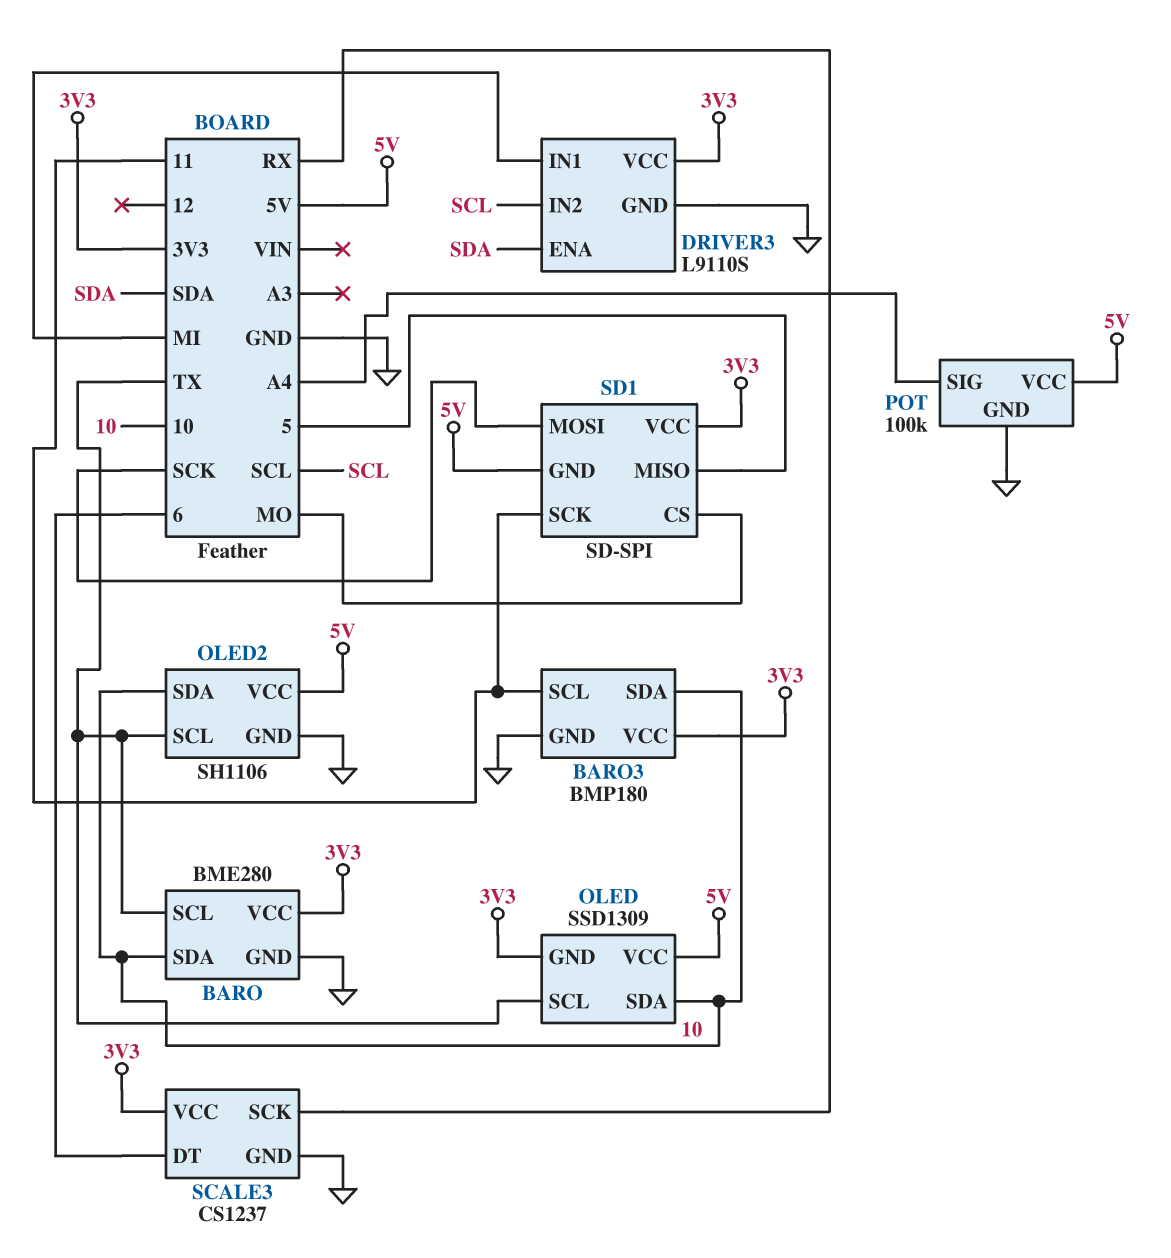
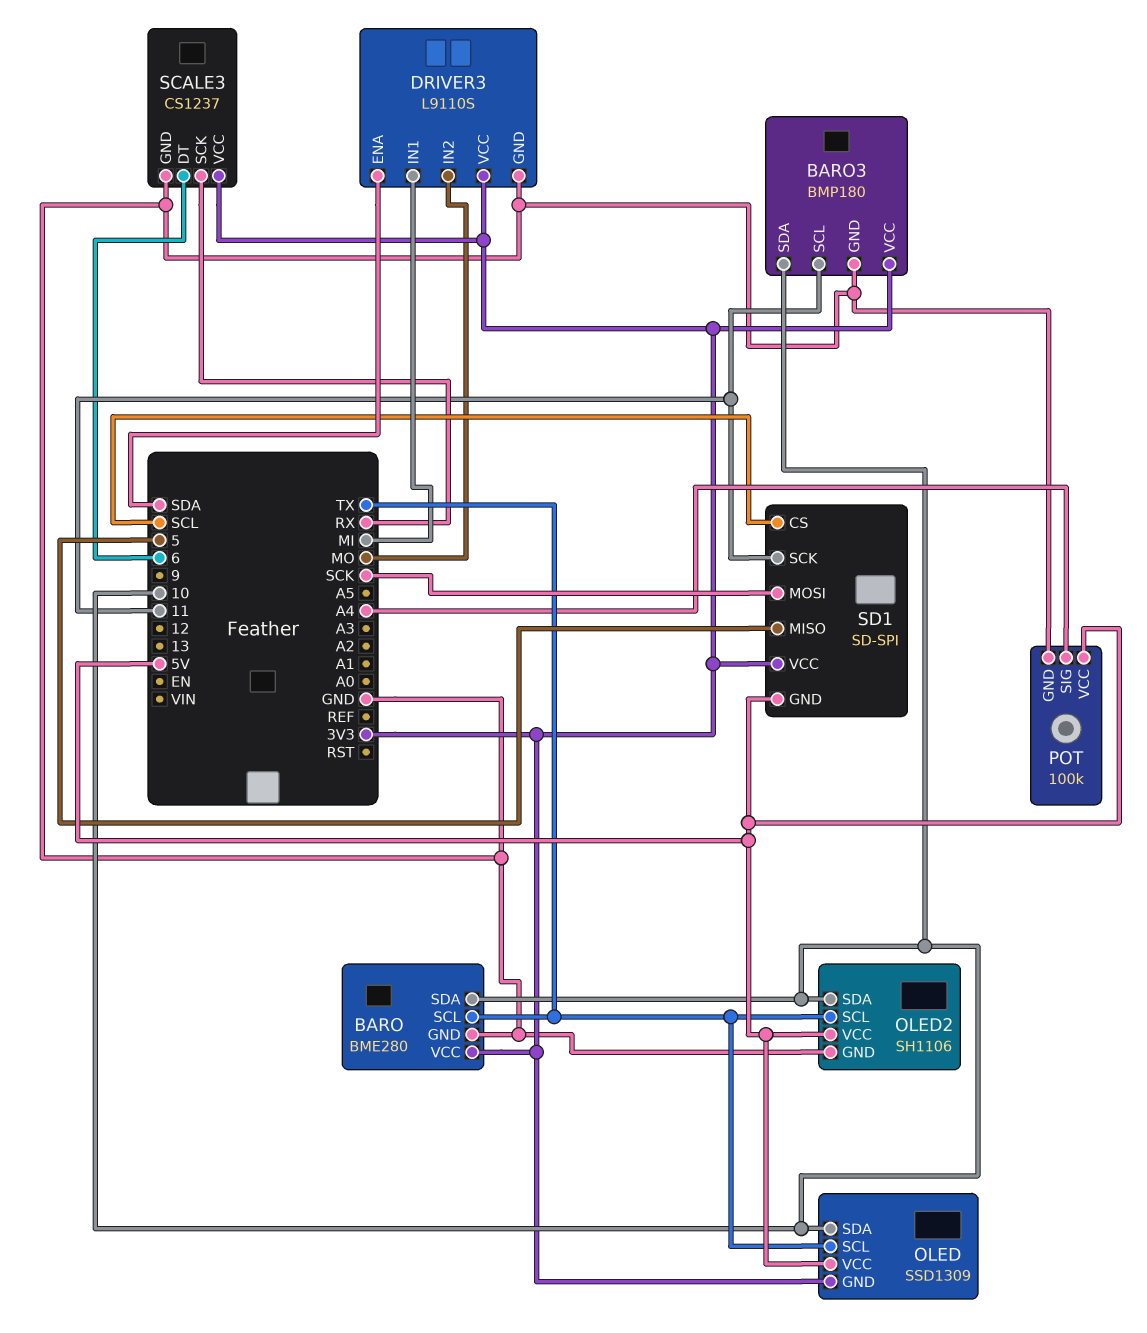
DRIVER3 pin IN2: SCL -> MO
SD1 pin CS: MO -> SCL

